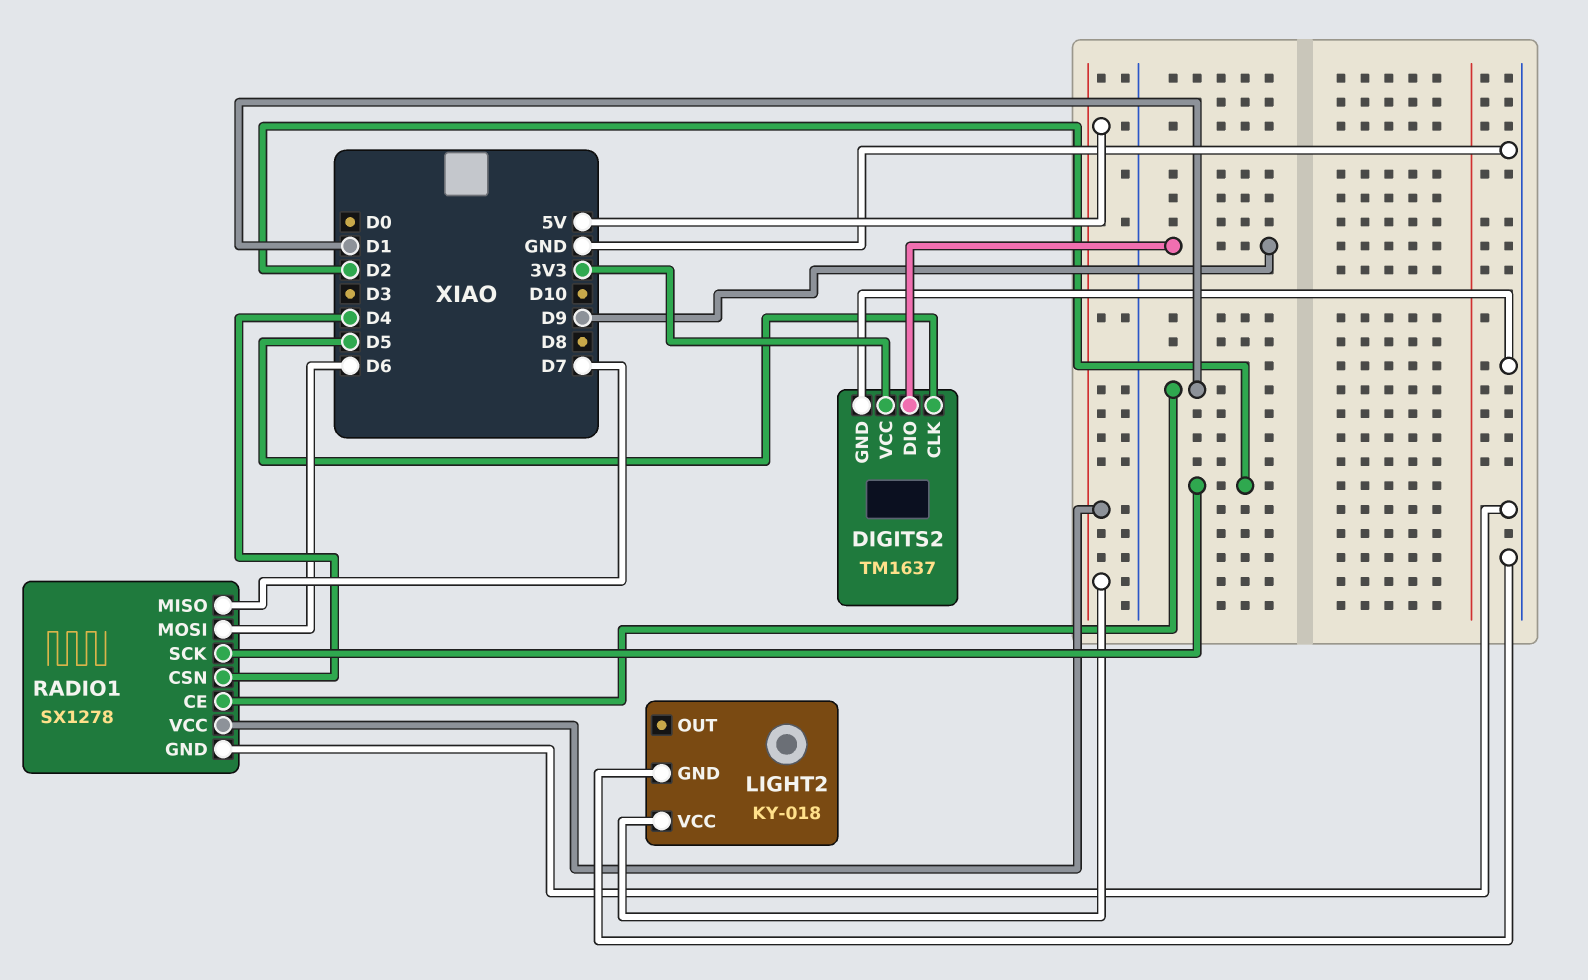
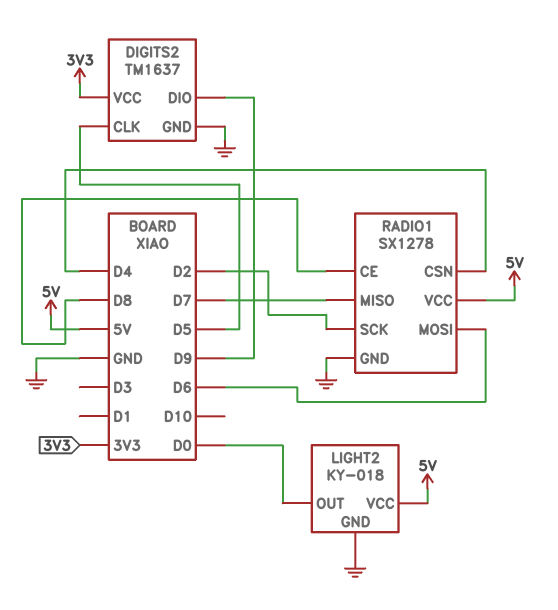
LIGHT2 pin OUT: none -> D0
RADIO1 pin CE: D1 -> D8

